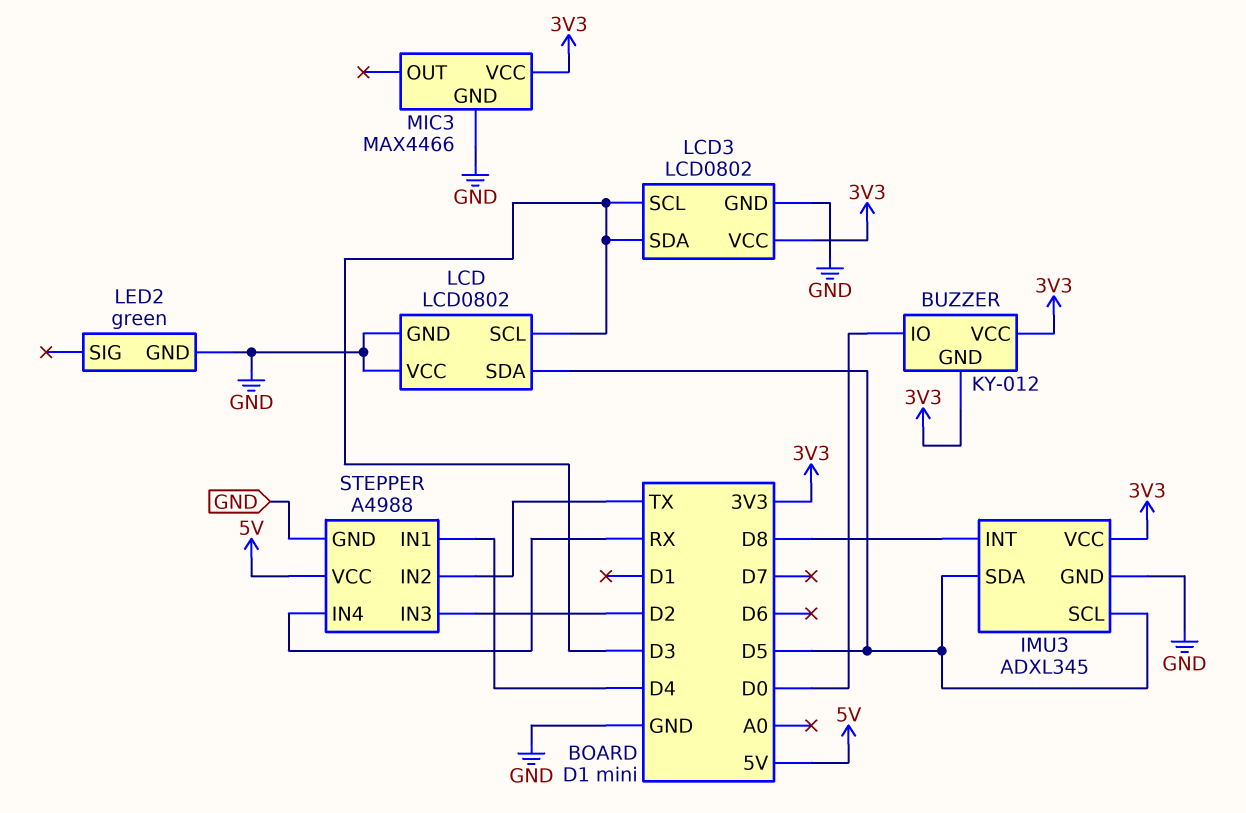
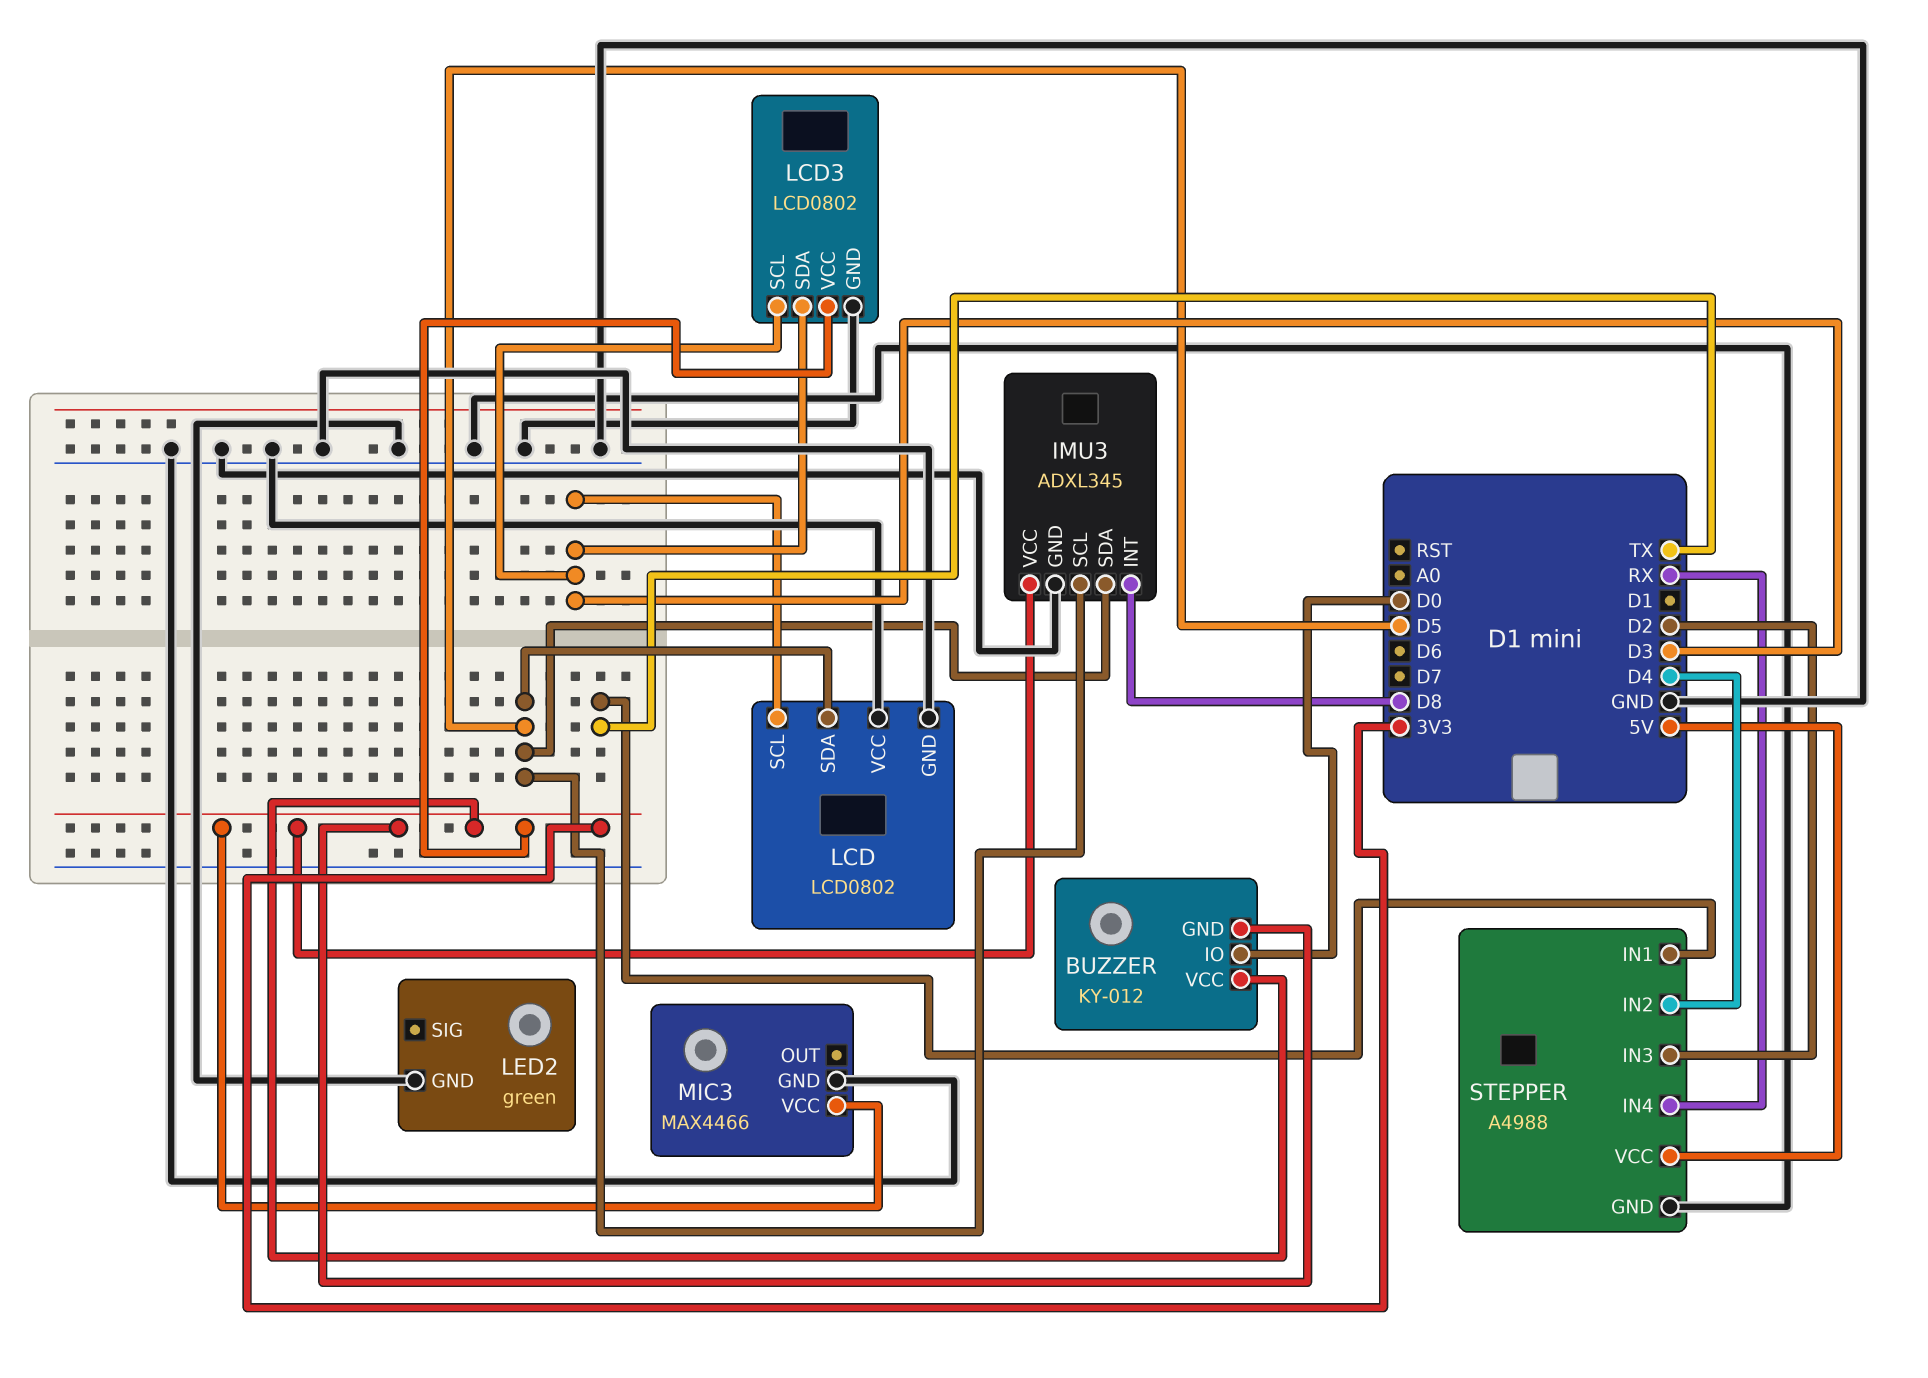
STEPPER pin IN1: D4 -> TX
STEPPER pin IN2: TX -> D4

